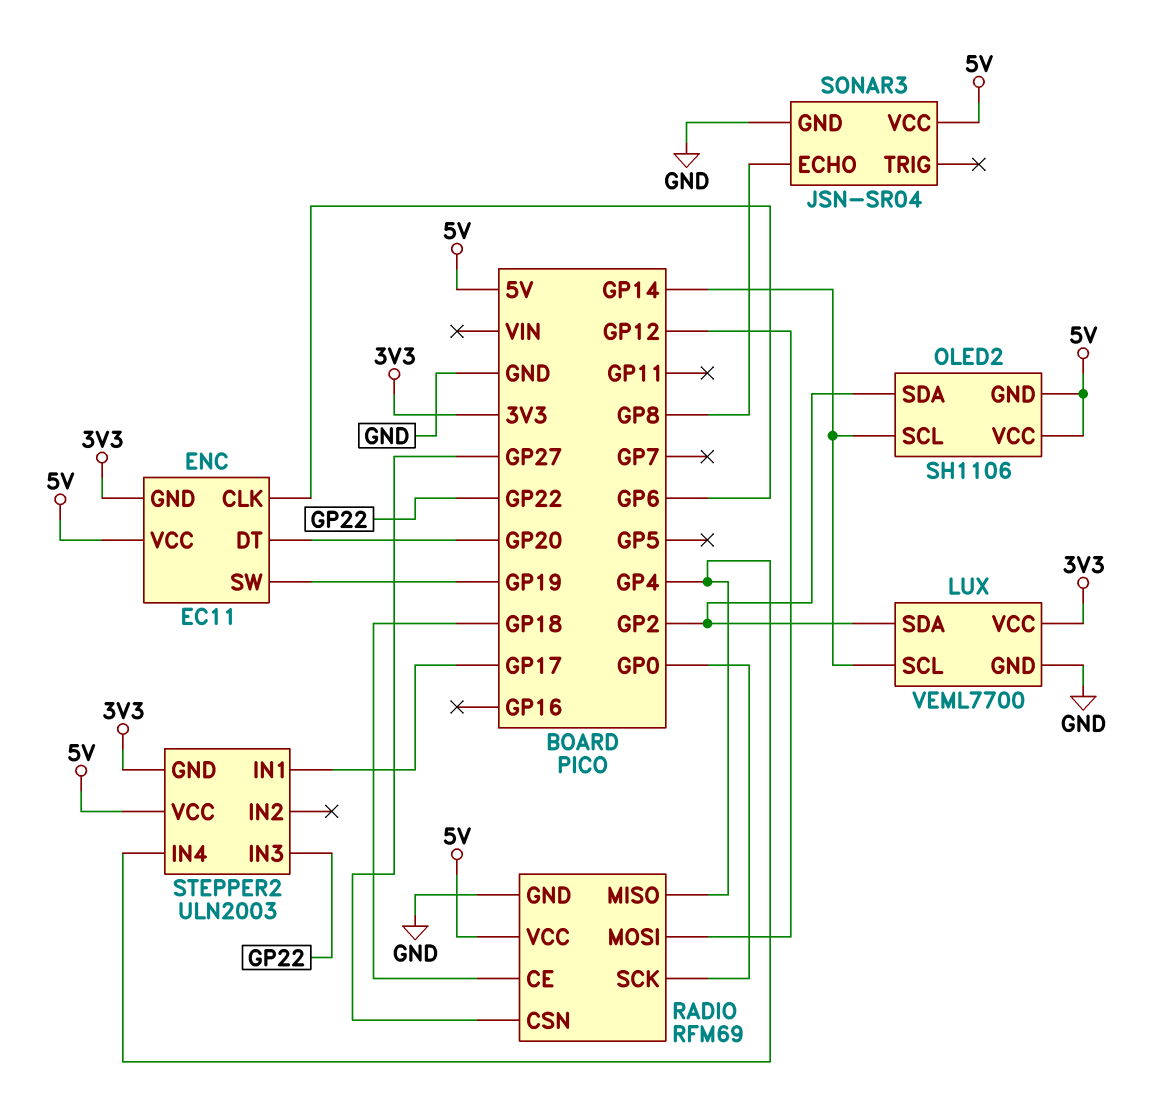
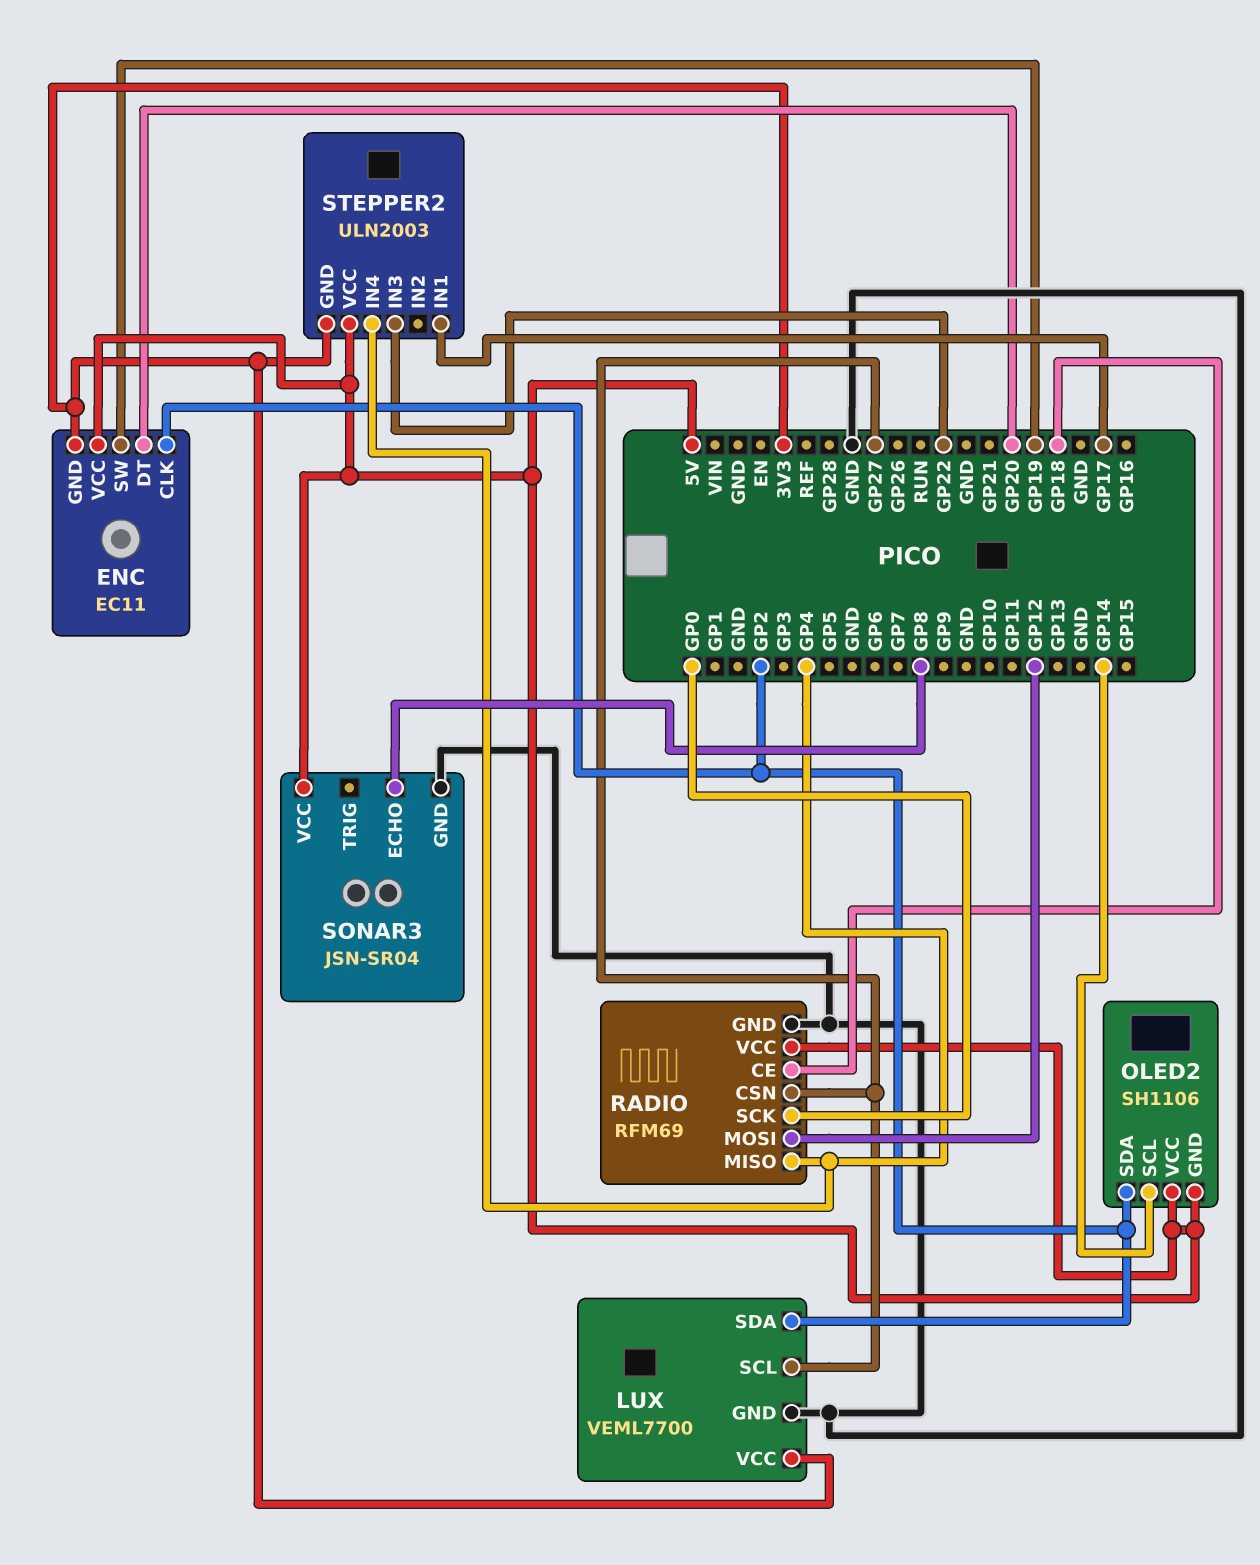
ENC pin CLK: GP6 -> GP2
LUX pin SCL: GP14 -> GP27

